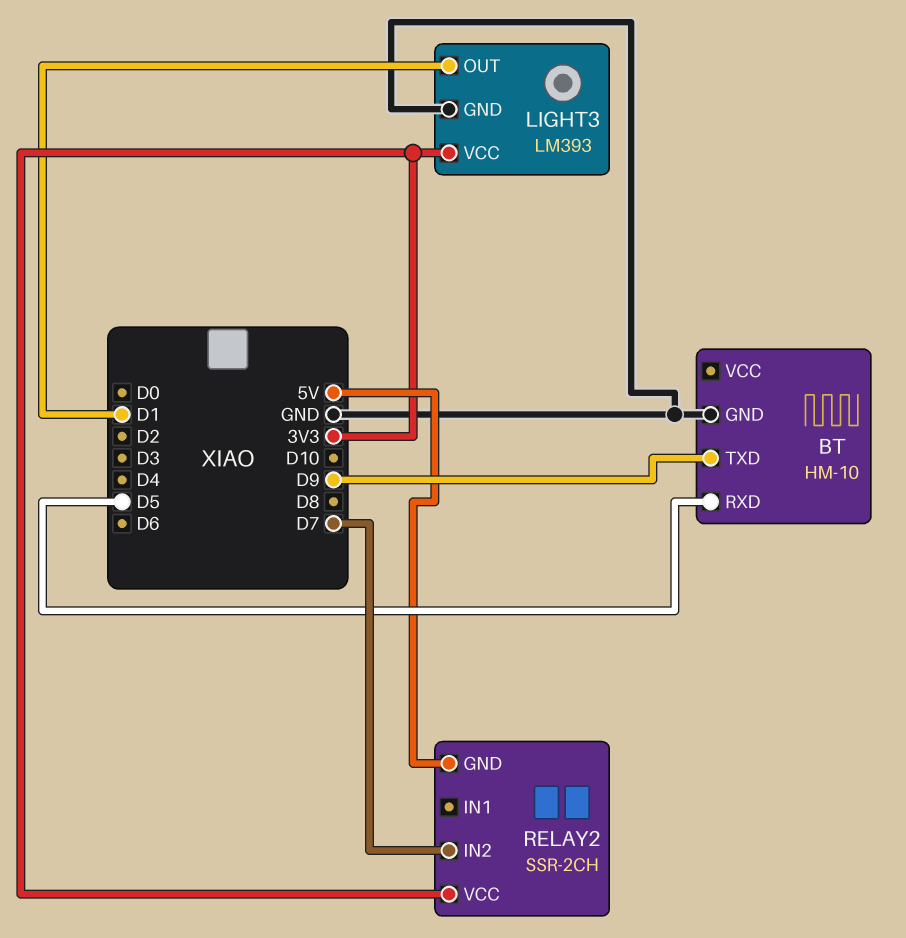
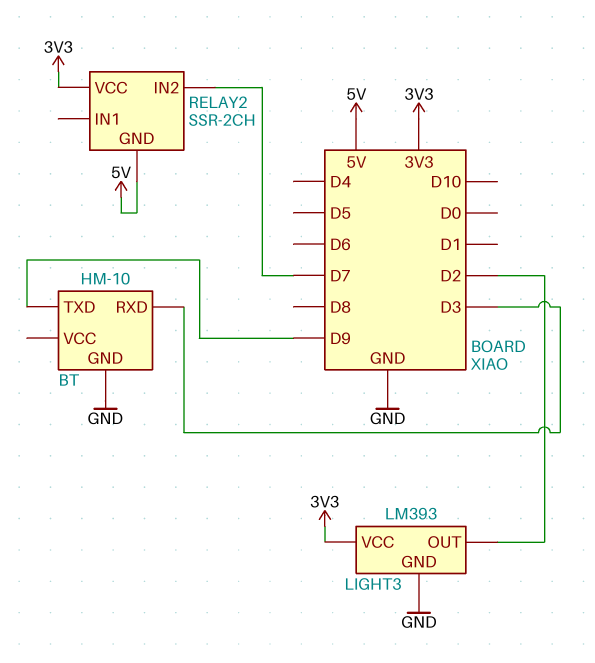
BT pin RXD: D5 -> D3
LIGHT3 pin OUT: D1 -> D2

